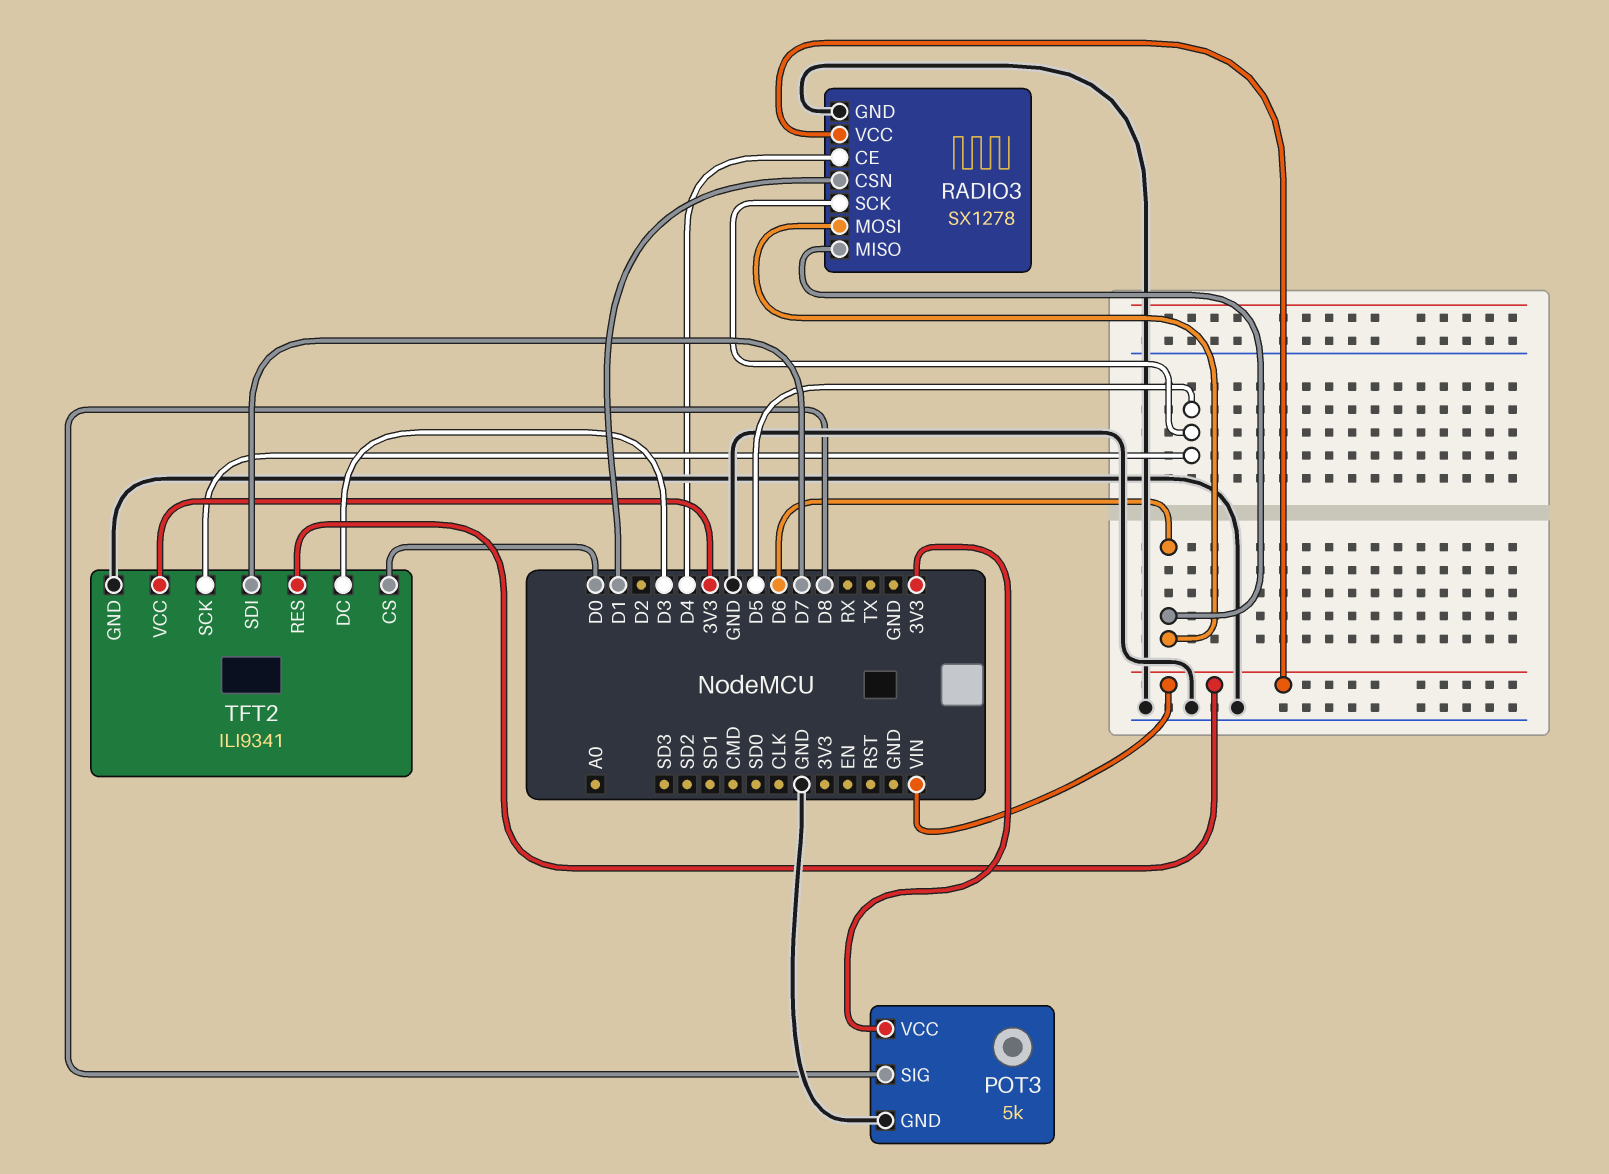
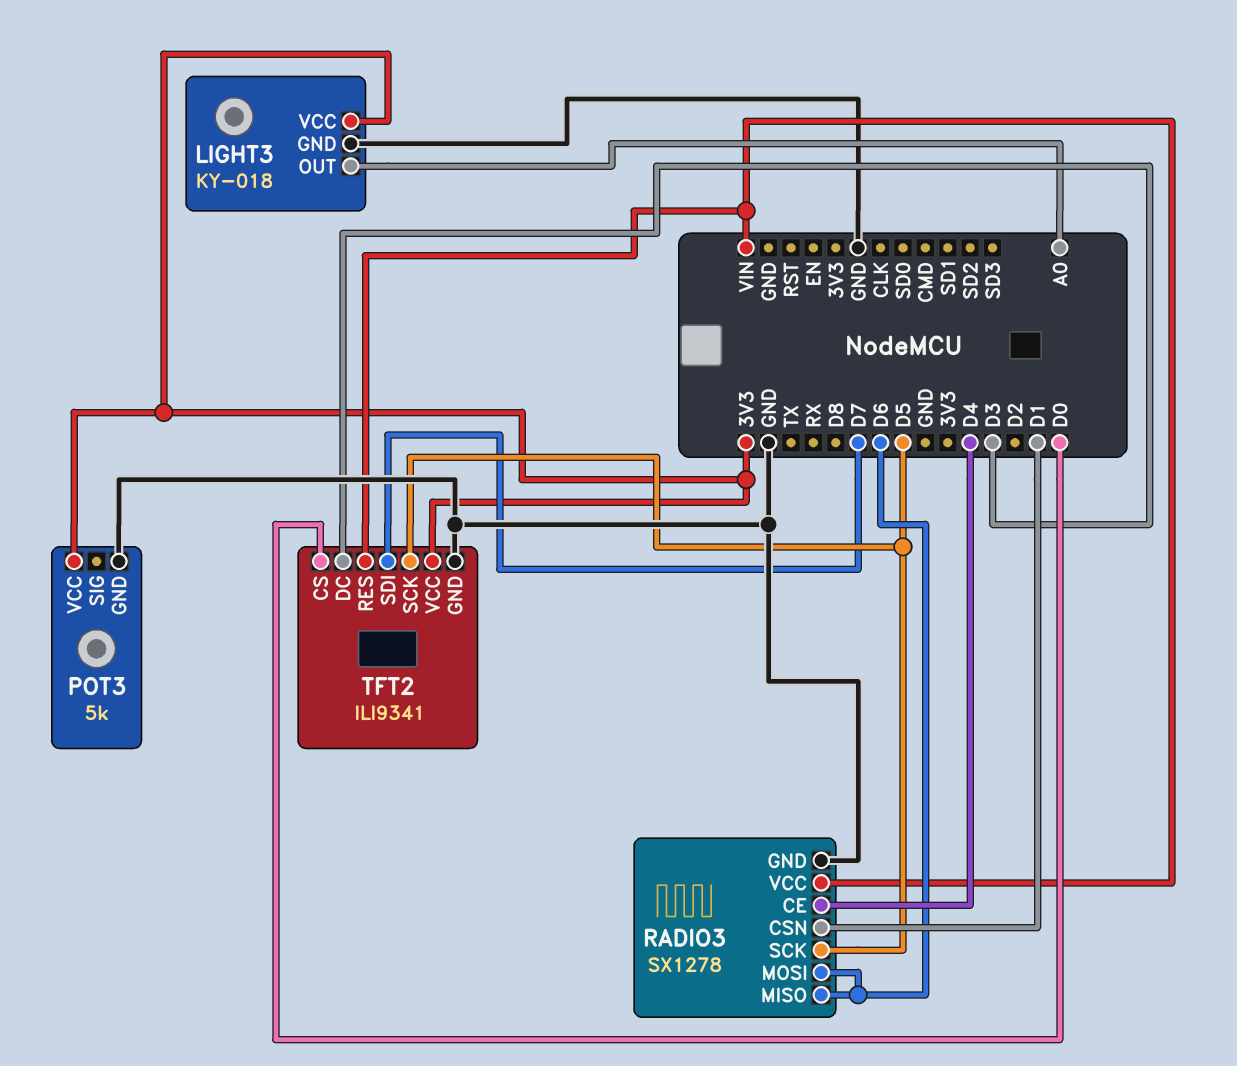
LIGHT3: none -> KY-018
LIGHT3 pin GND: none -> GND
LIGHT3 pin OUT: none -> A0
LIGHT3 pin VCC: none -> 3V3
POT3 pin SIG: D8 -> none

